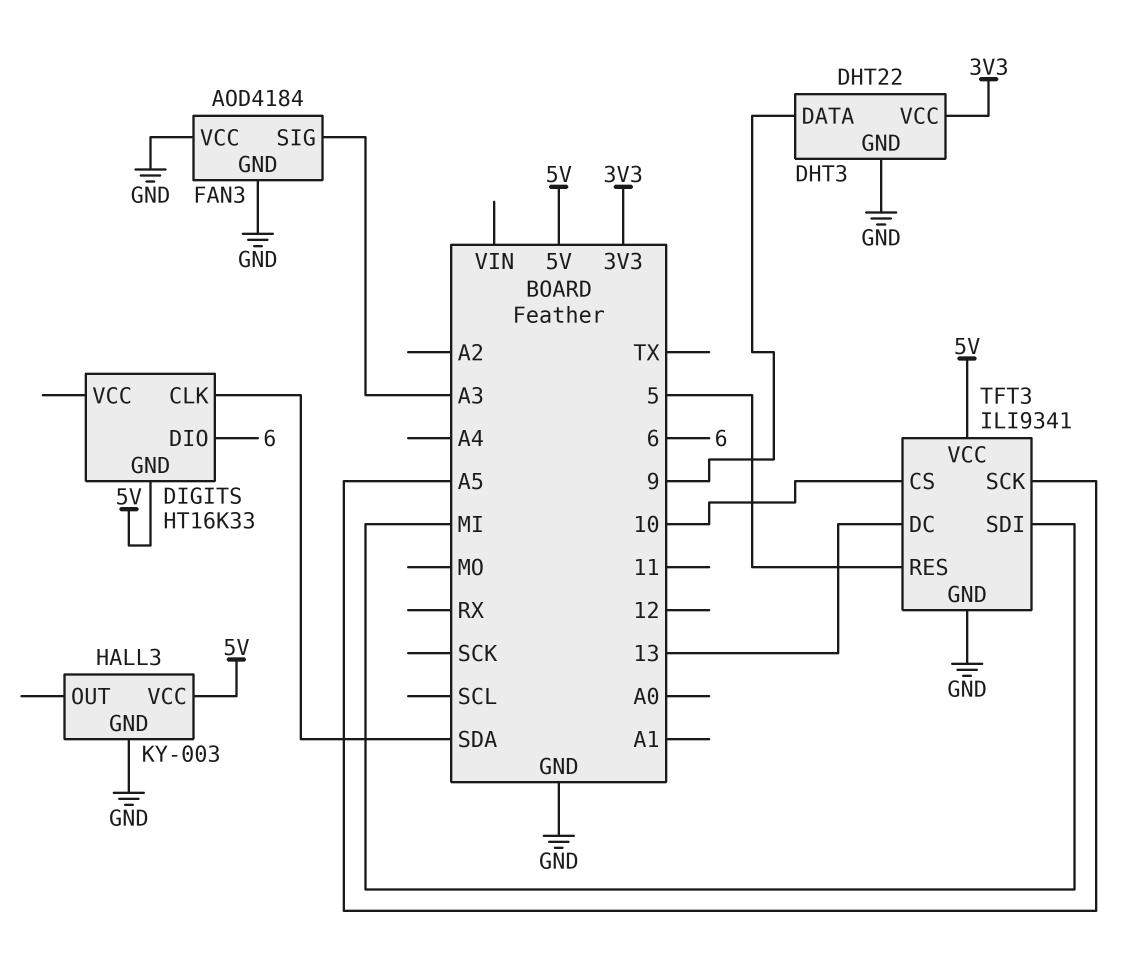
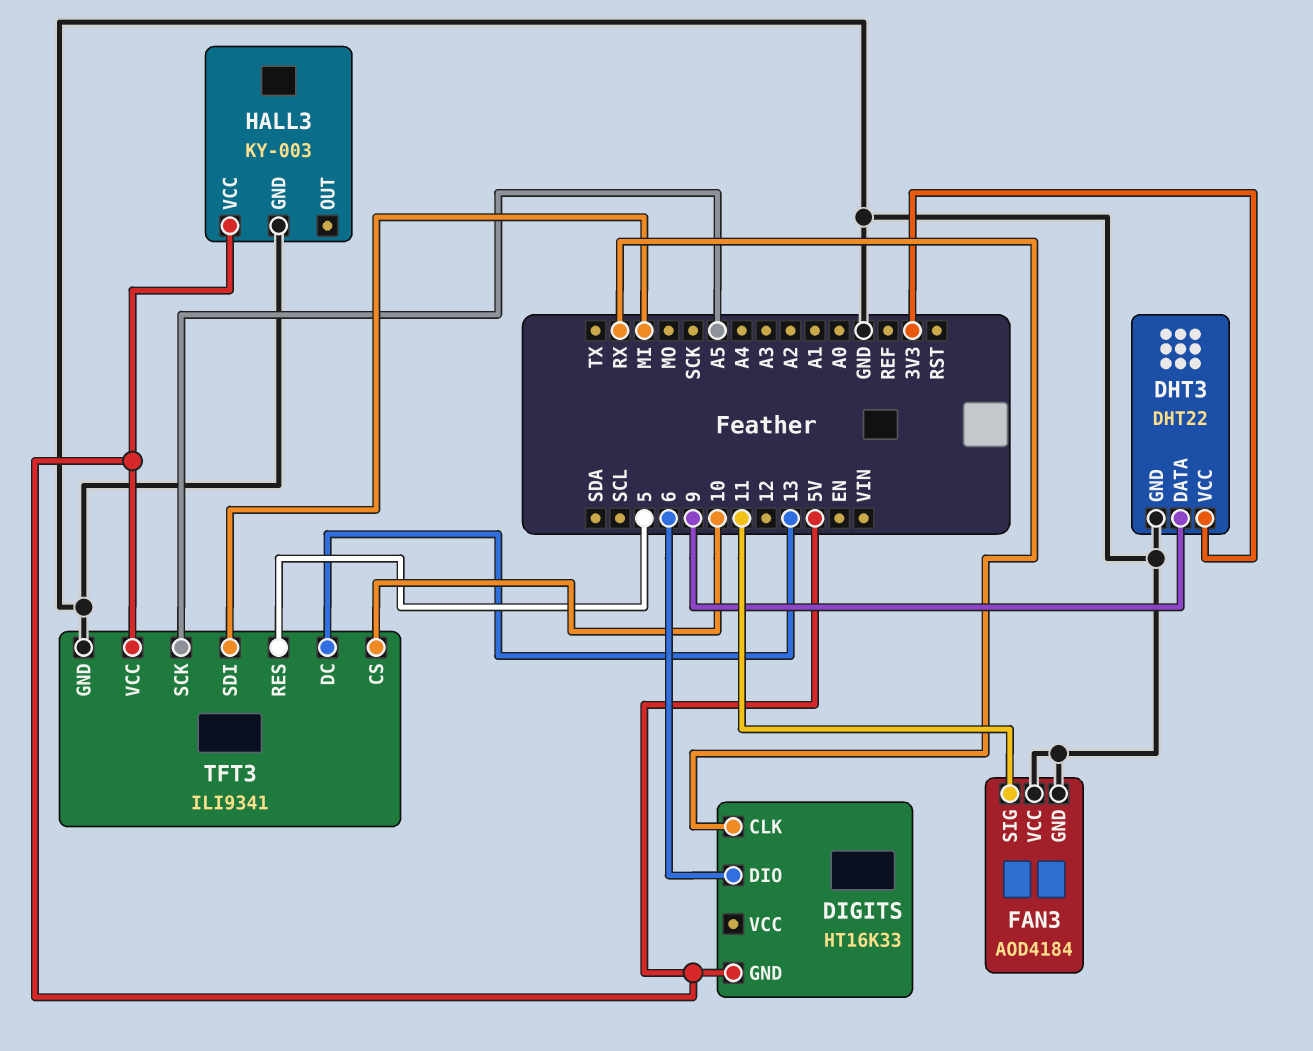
DIGITS pin CLK: SDA -> RX
FAN3 pin SIG: A3 -> 11

